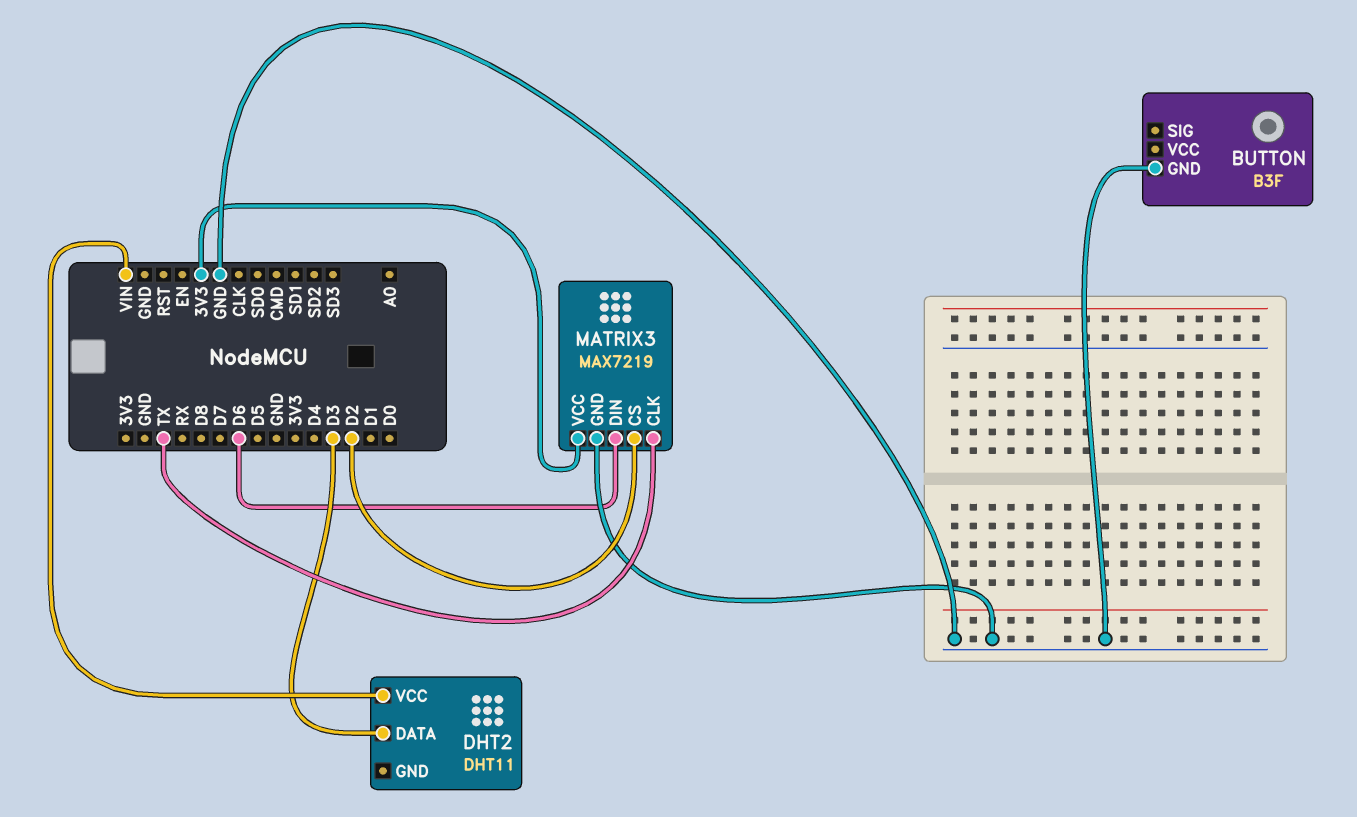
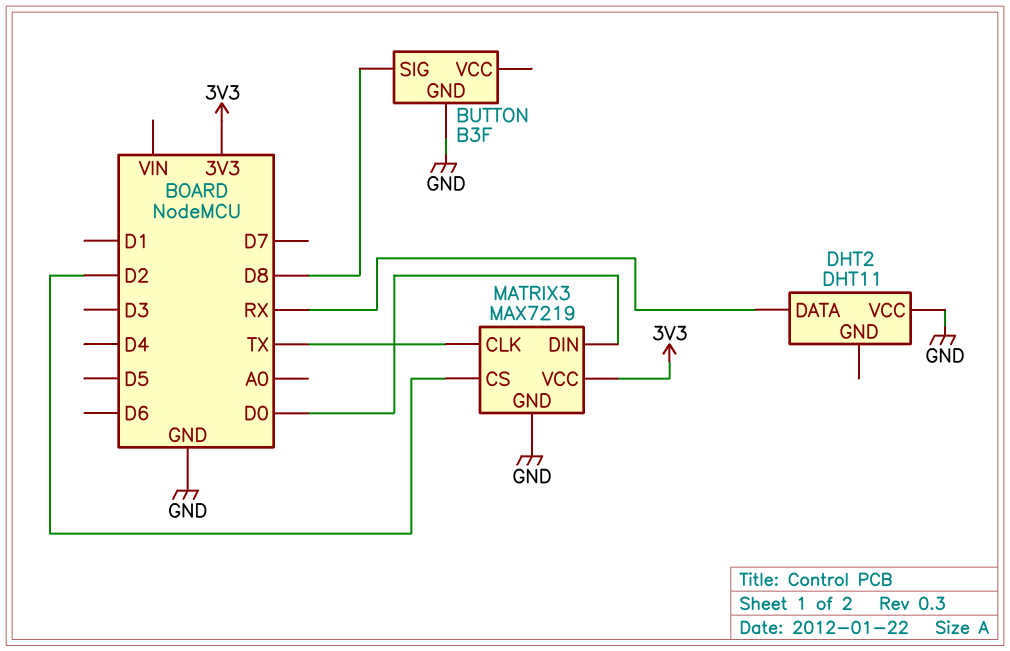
BUTTON pin SIG: none -> D8
DHT2 pin DATA: D3 -> RX
DHT2 pin VCC: VIN -> GND
MATRIX3 pin DIN: D6 -> D0

